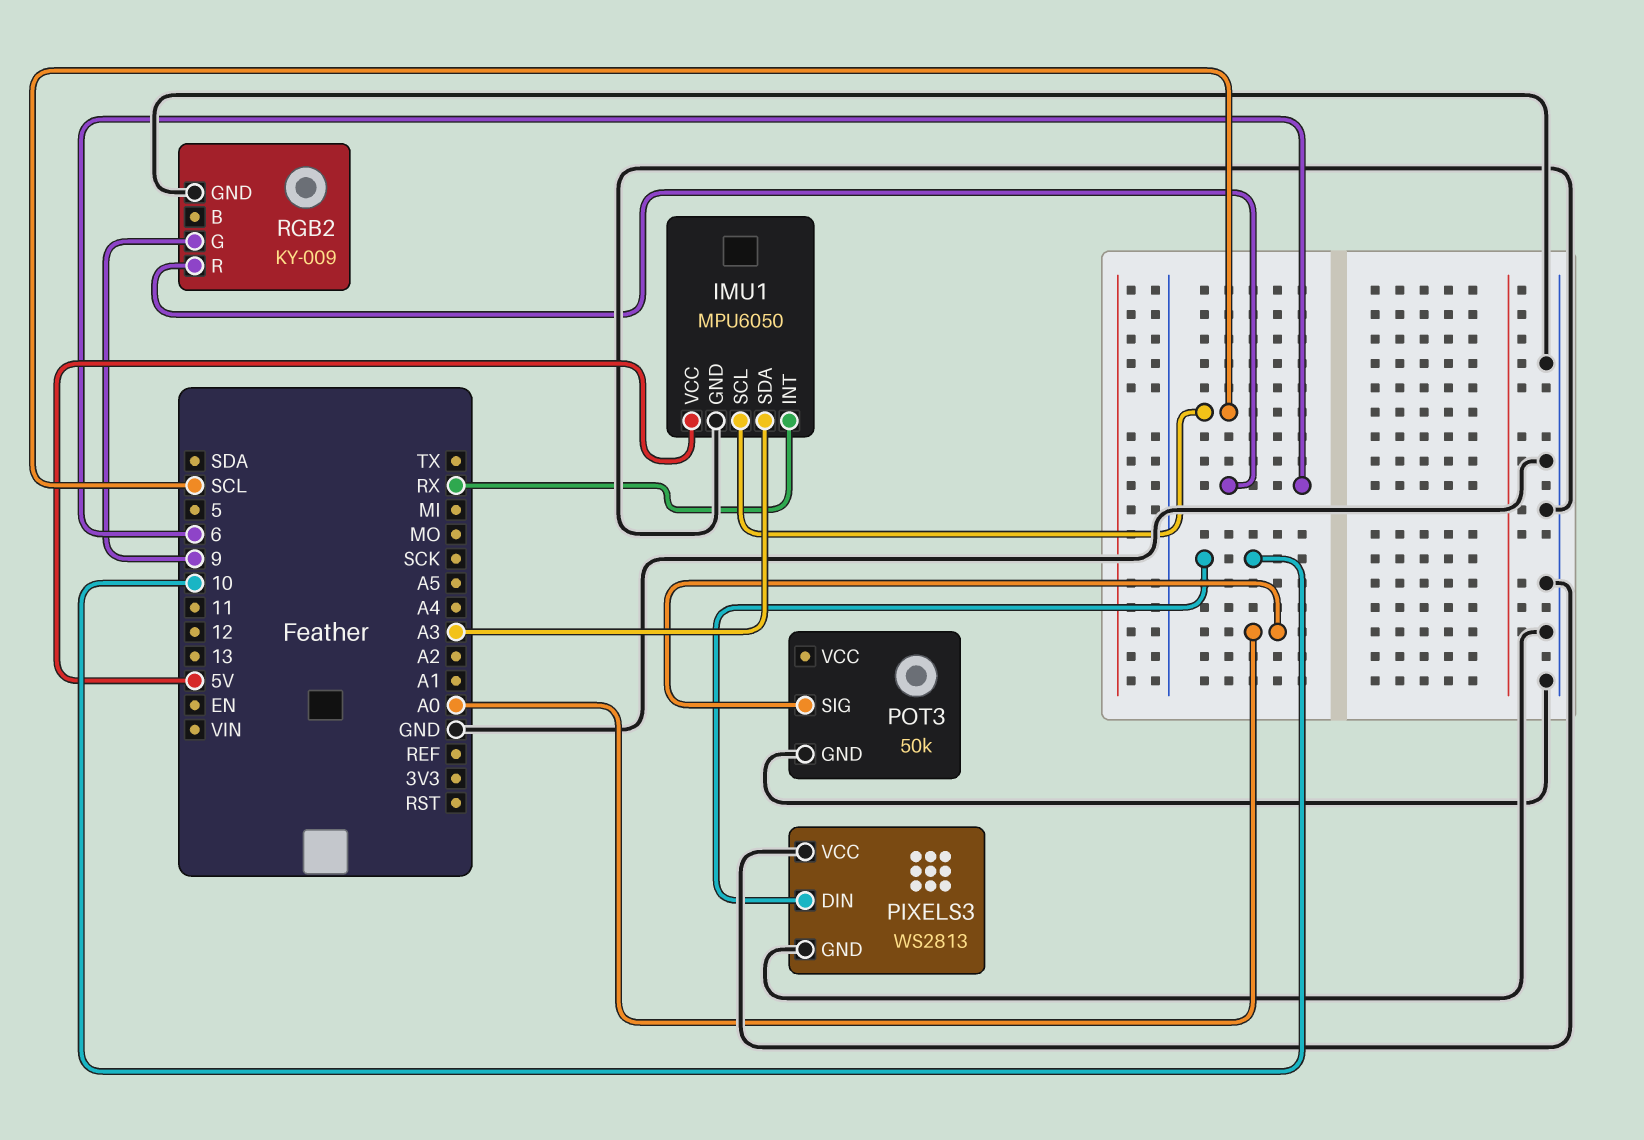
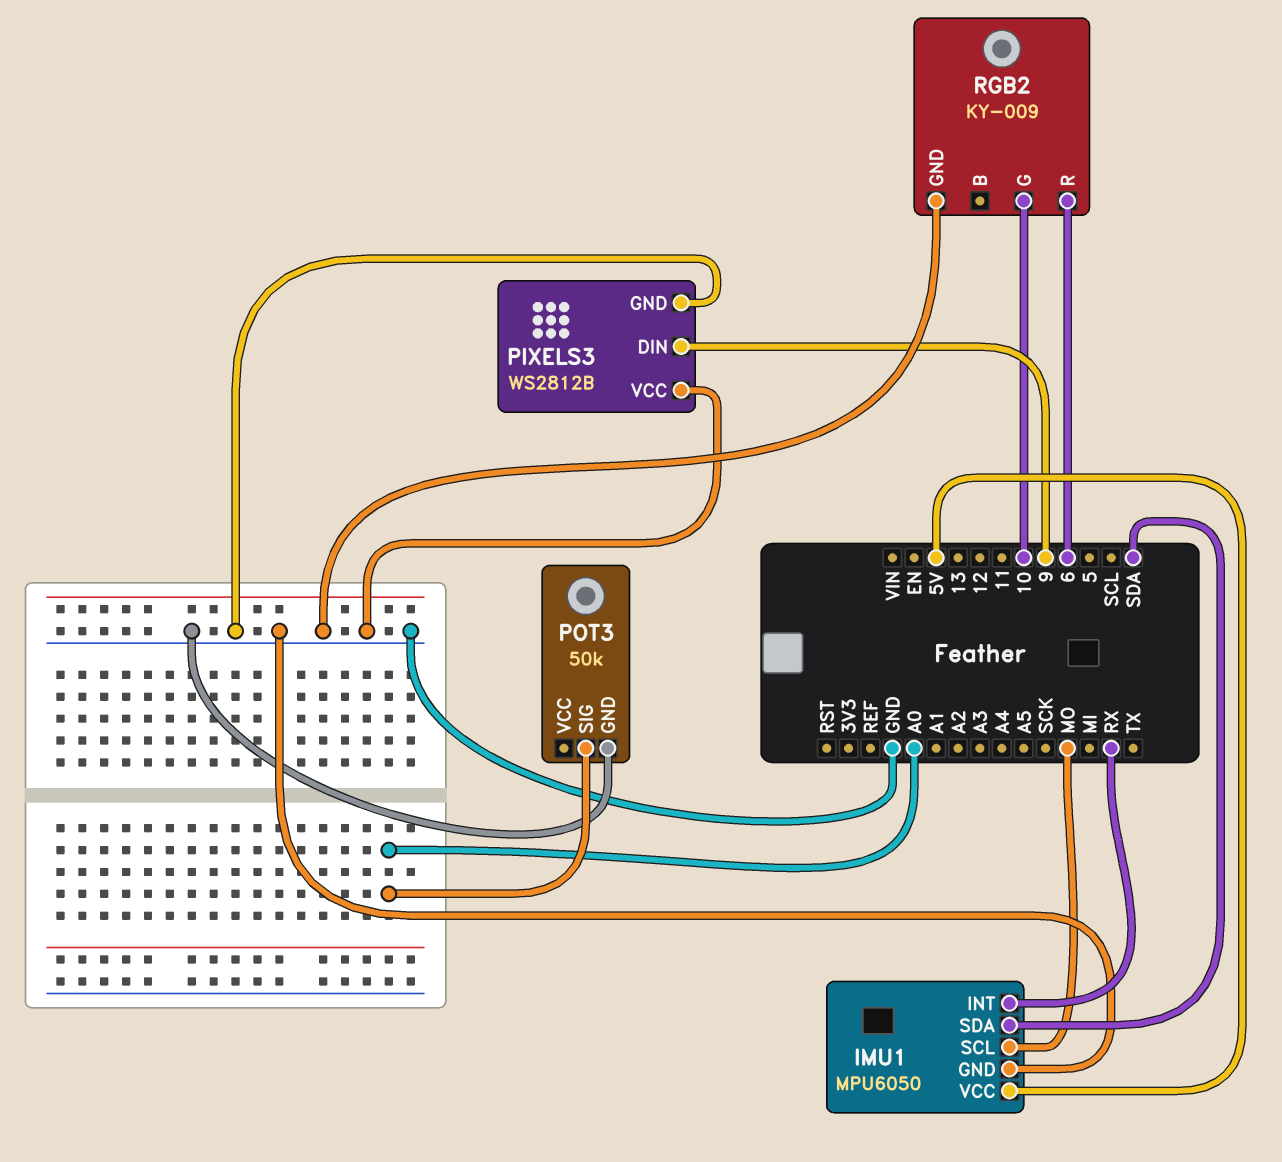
IMU1 pin SCL: SCL -> MO
IMU1 pin SDA: A3 -> SDA
PIXELS3: WS2813 -> WS2812B
PIXELS3 pin DIN: 10 -> 9
RGB2 pin G: 9 -> 10

